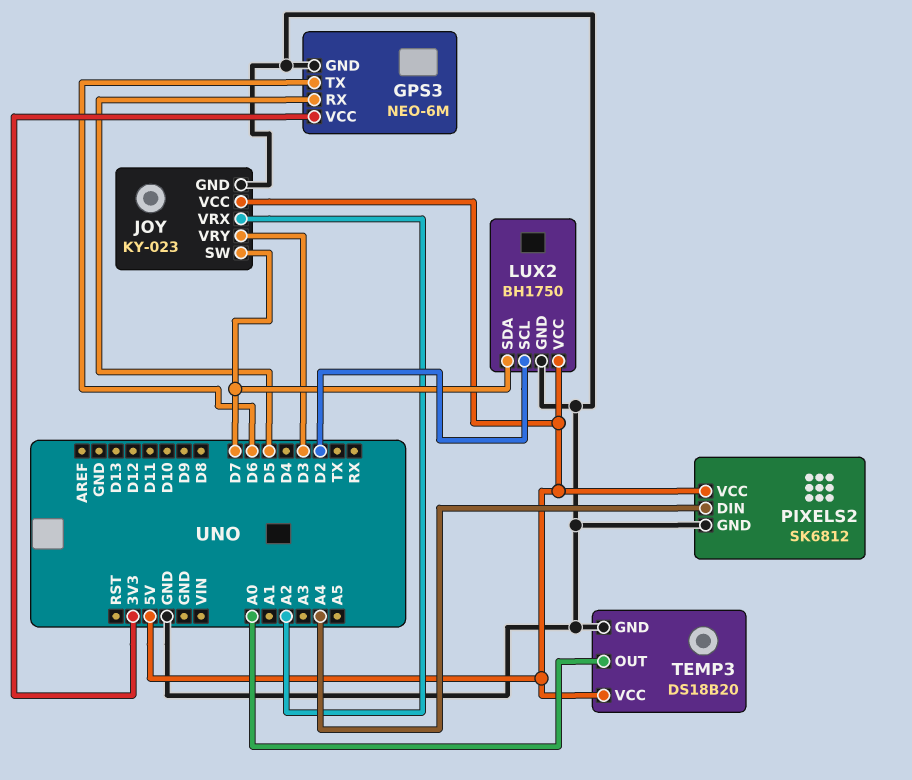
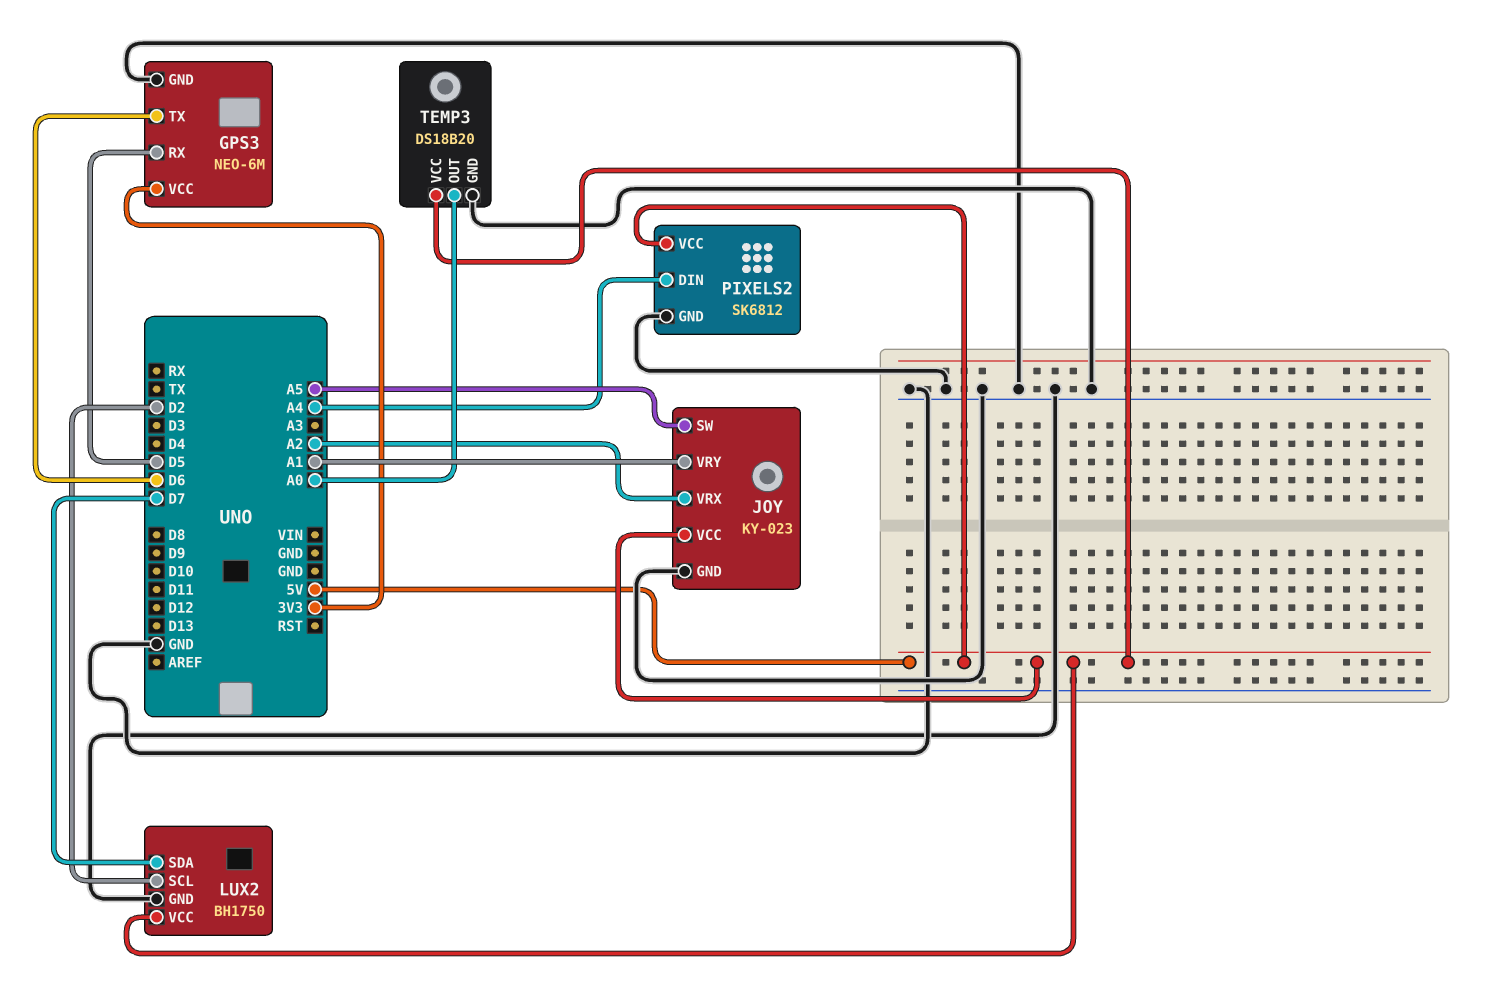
JOY pin SW: D7 -> A5
JOY pin VRY: D3 -> A1

